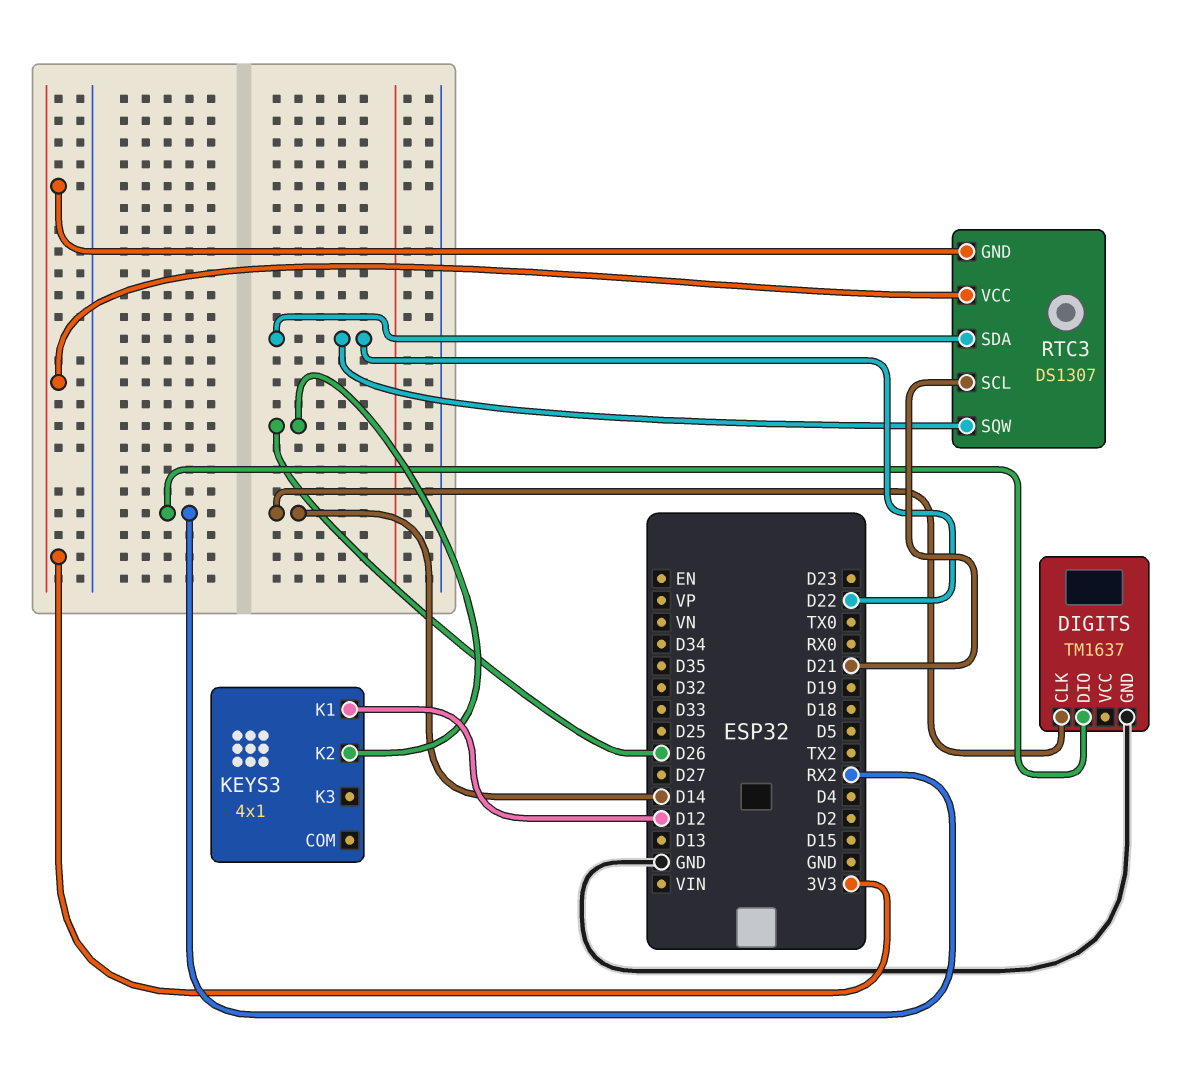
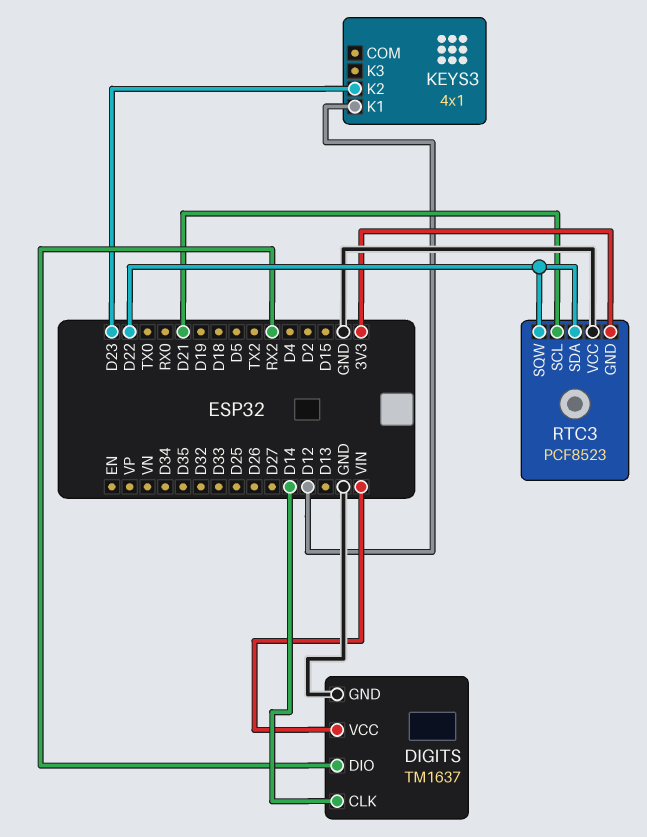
DIGITS pin VCC: none -> VIN
KEYS3 pin K2: D26 -> D23
RTC3: DS1307 -> PCF8523
RTC3 pin VCC: 3V3 -> GND

